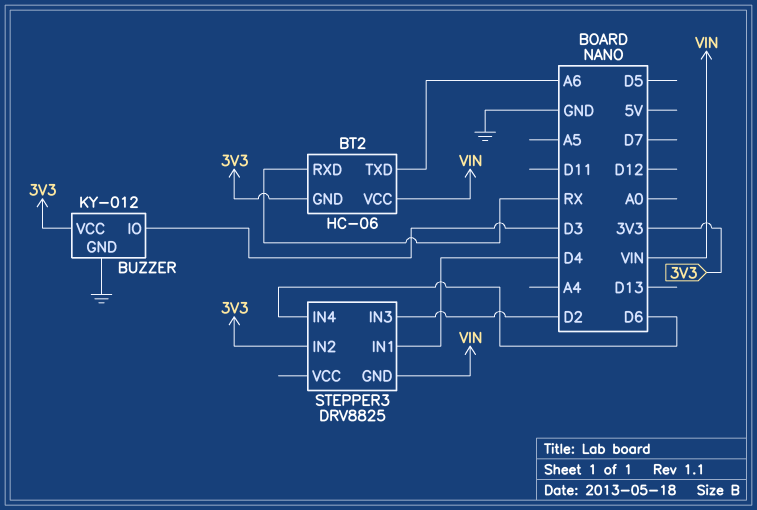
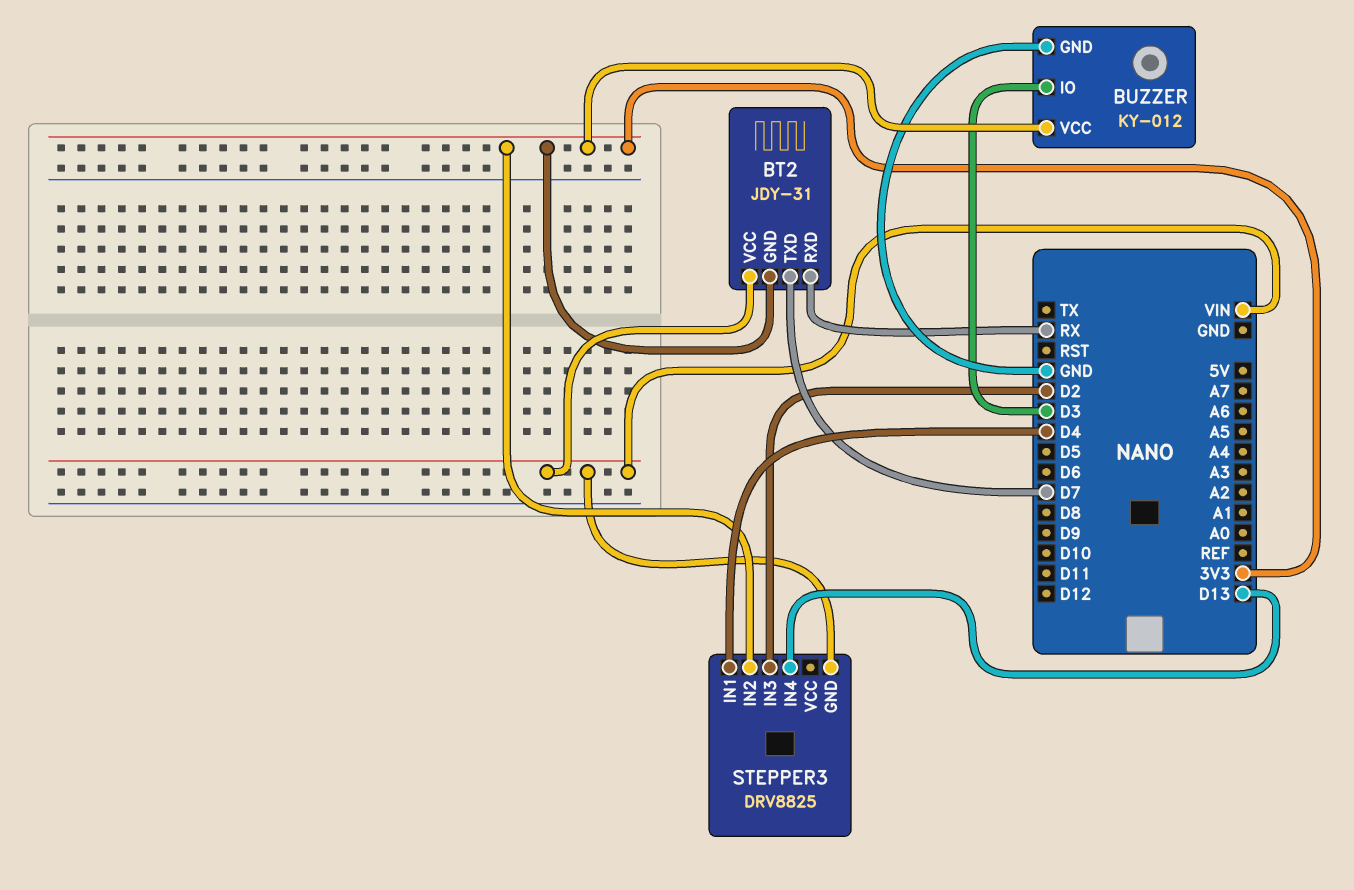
BT2: HC-06 -> JDY-31
BT2 pin TXD: A6 -> D7
STEPPER3 pin IN4: D6 -> D13

